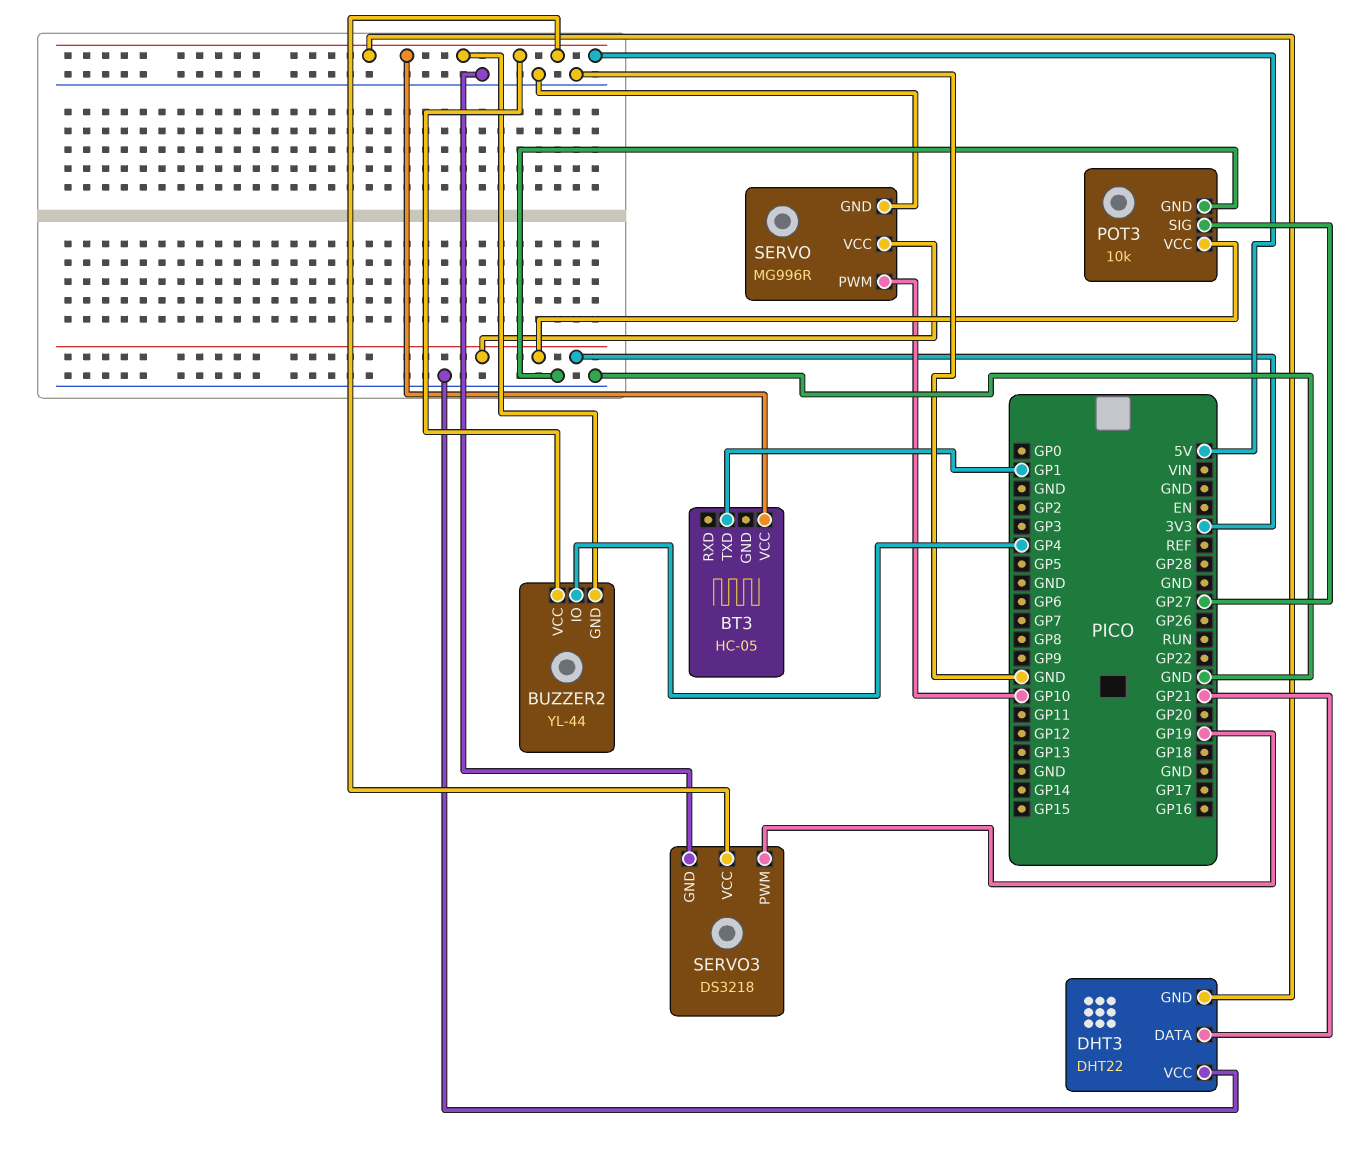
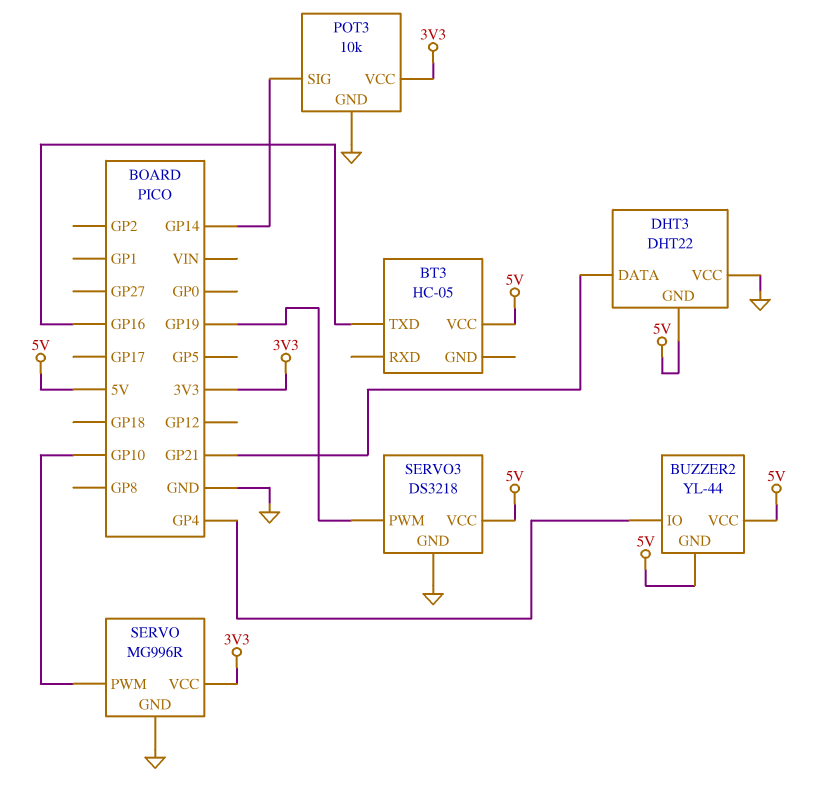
BT3 pin TXD: GP1 -> GP16
POT3 pin SIG: GP27 -> GP14

